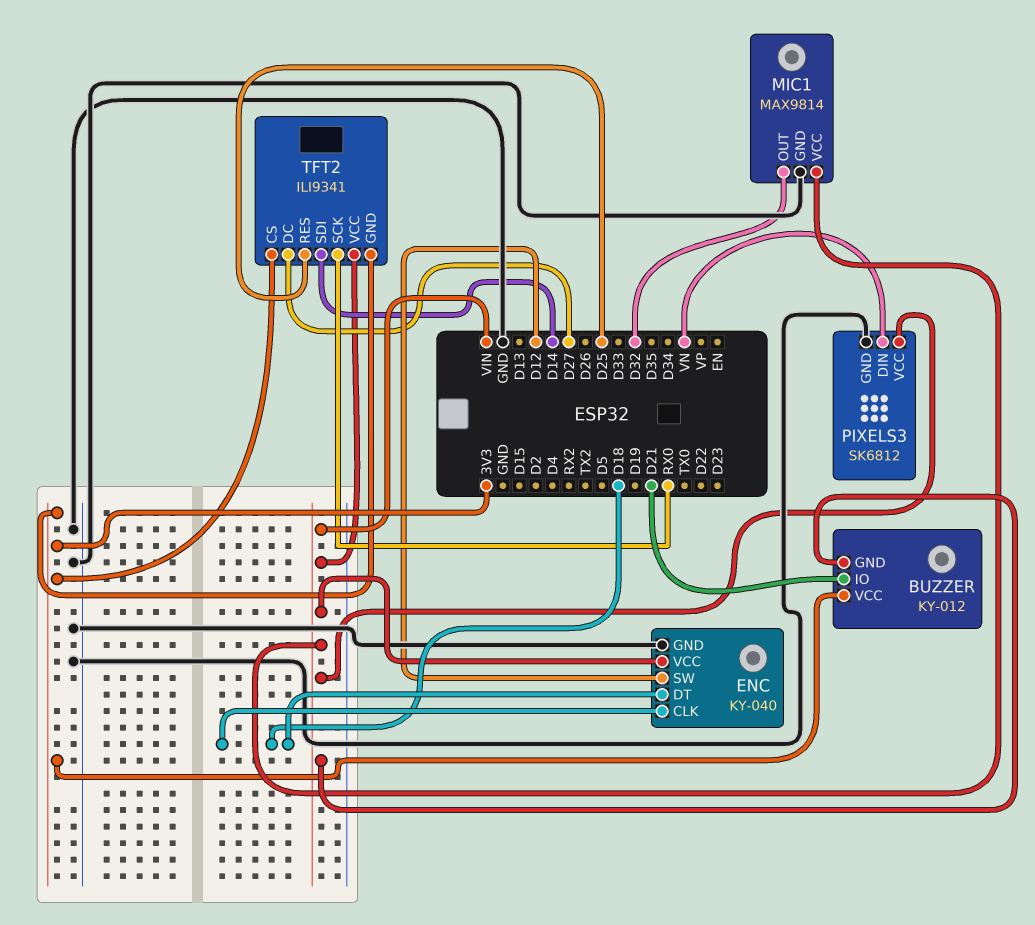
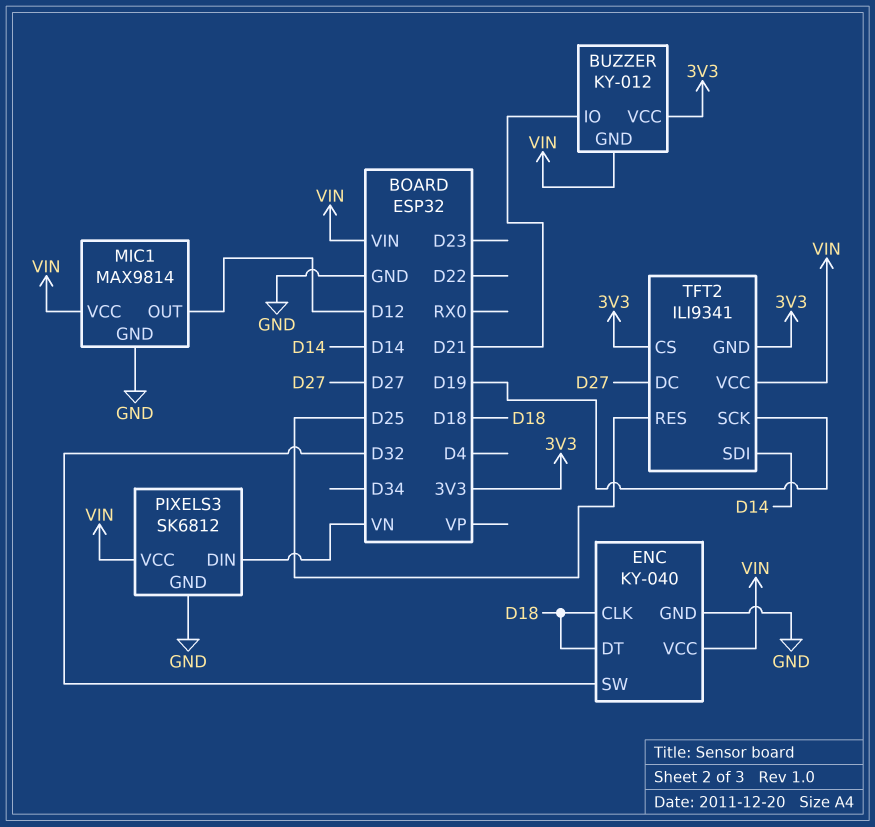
ENC pin SW: D12 -> D32
MIC1 pin OUT: D32 -> D12
TFT2 pin SCK: RX0 -> D19

